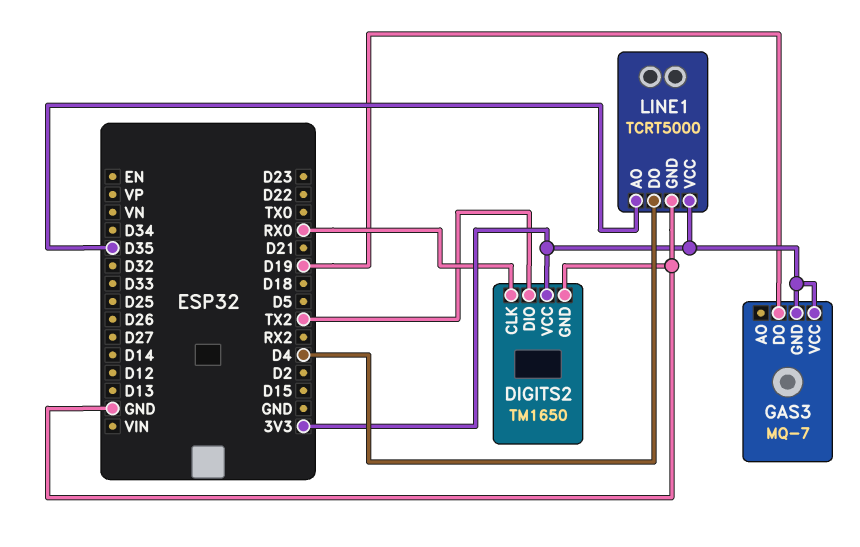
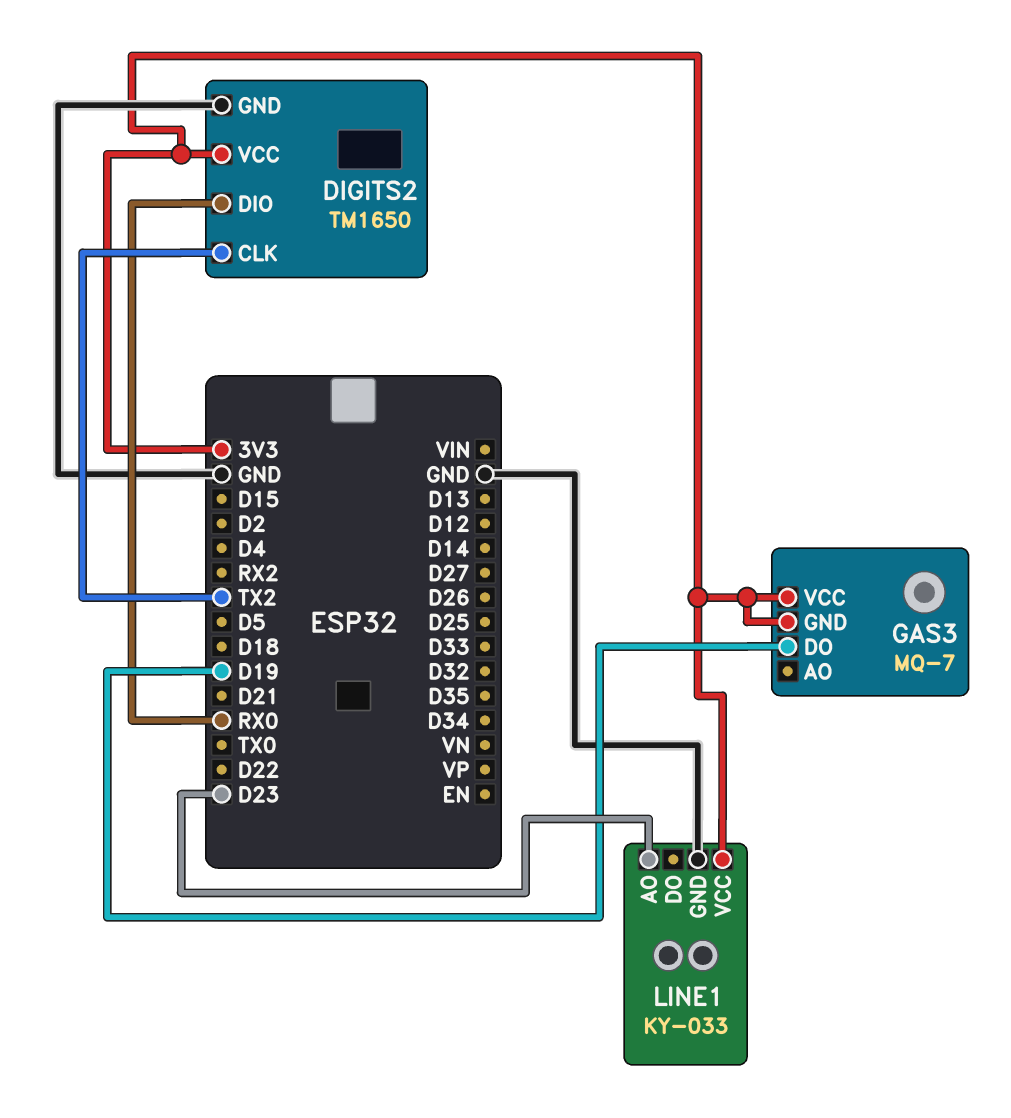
DIGITS2 pin CLK: RX0 -> TX2
DIGITS2 pin DIO: TX2 -> RX0
LINE1: TCRT5000 -> KY-033
LINE1 pin AO: D35 -> D23
LINE1 pin DO: D4 -> none

